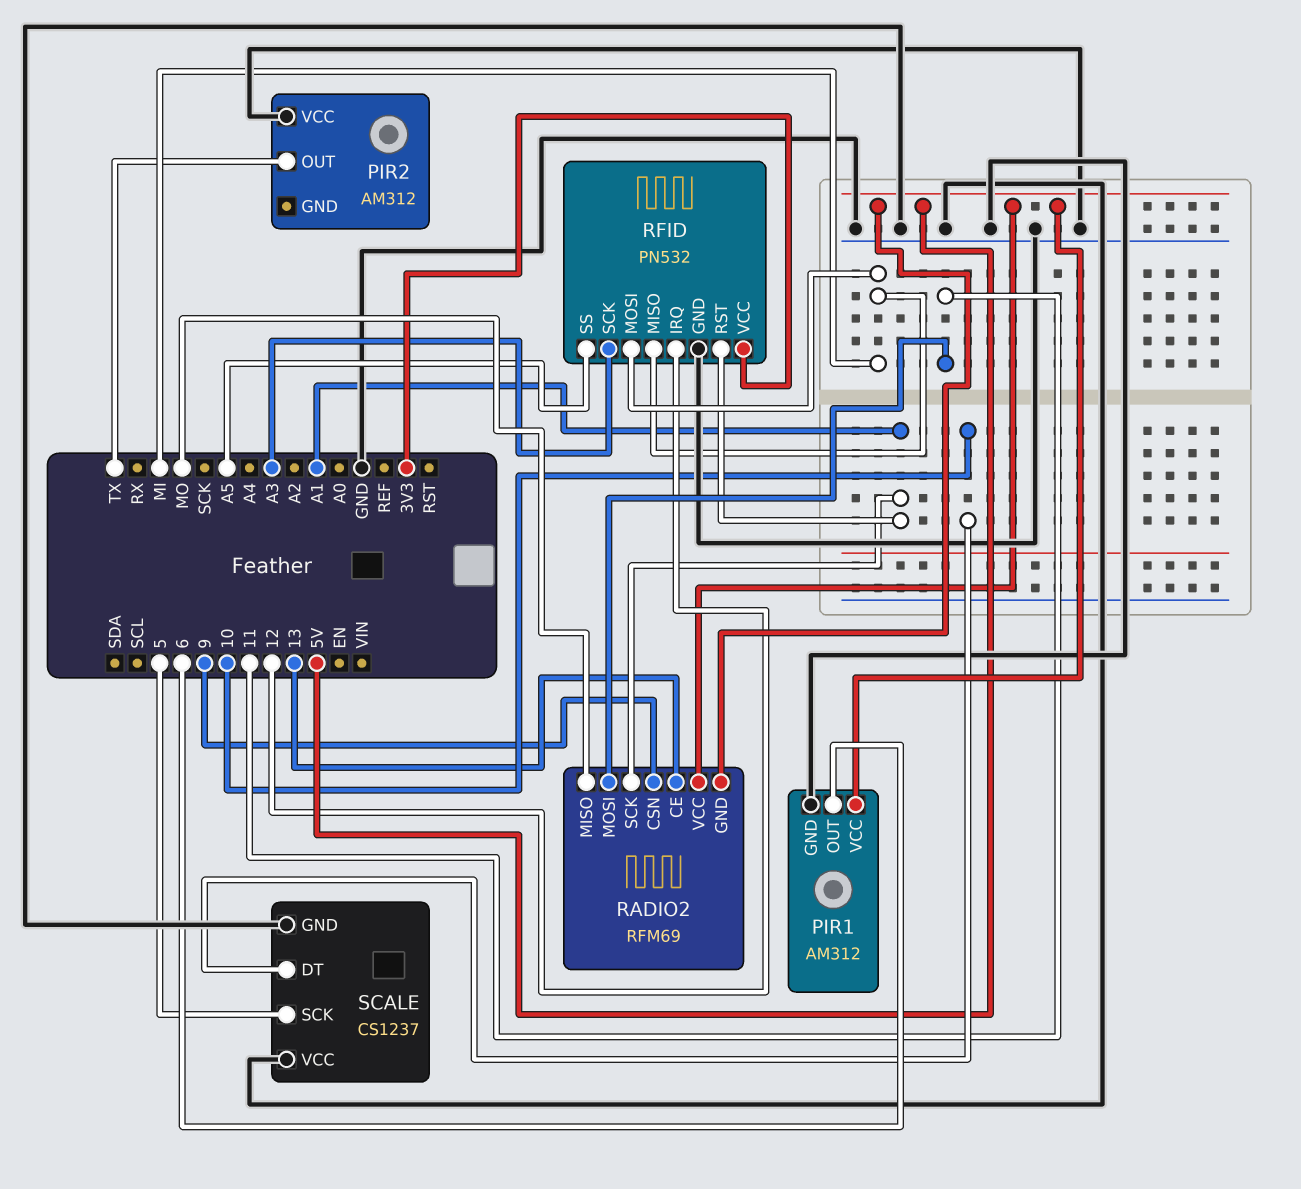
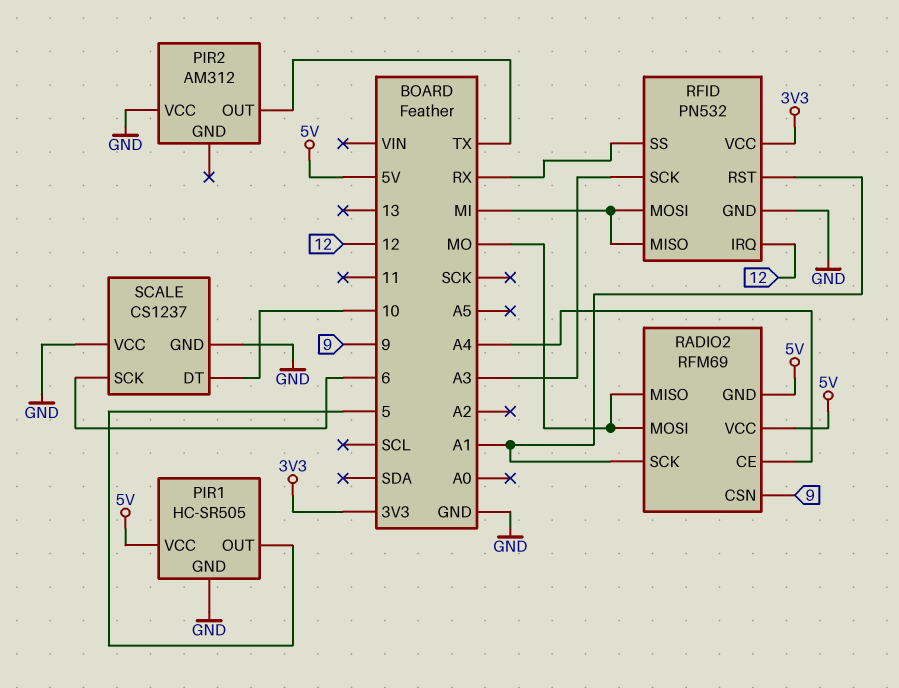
PIR1: AM312 -> HC-SR505
PIR1 pin OUT: 6 -> 5
RADIO2 pin CE: 13 -> A4
RADIO2 pin MOSI: 11 -> MO
RFID pin SS: A5 -> RX
SCALE pin SCK: 5 -> 6

